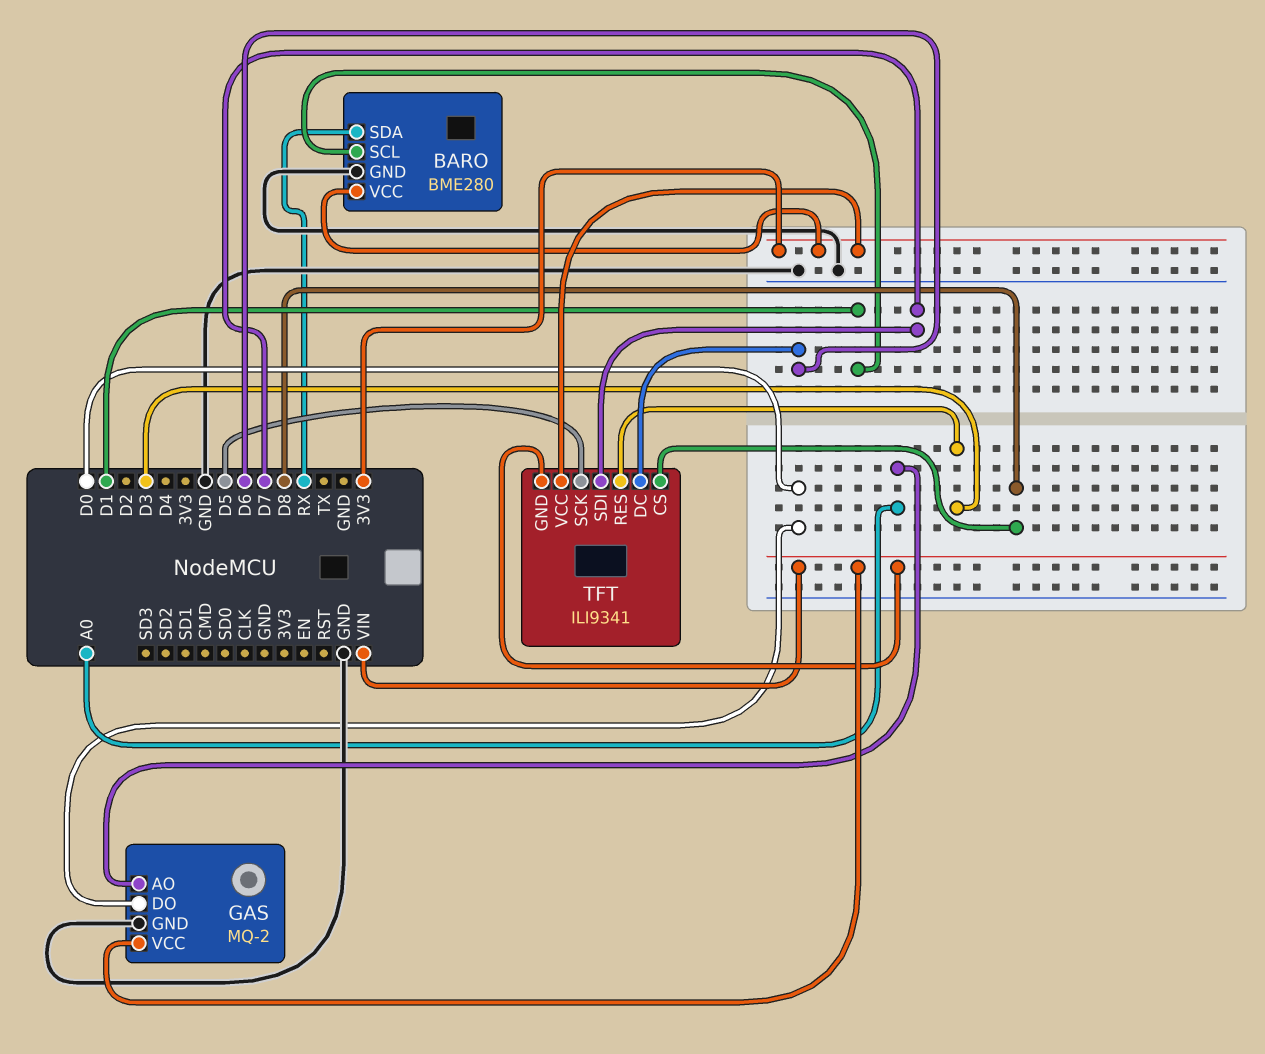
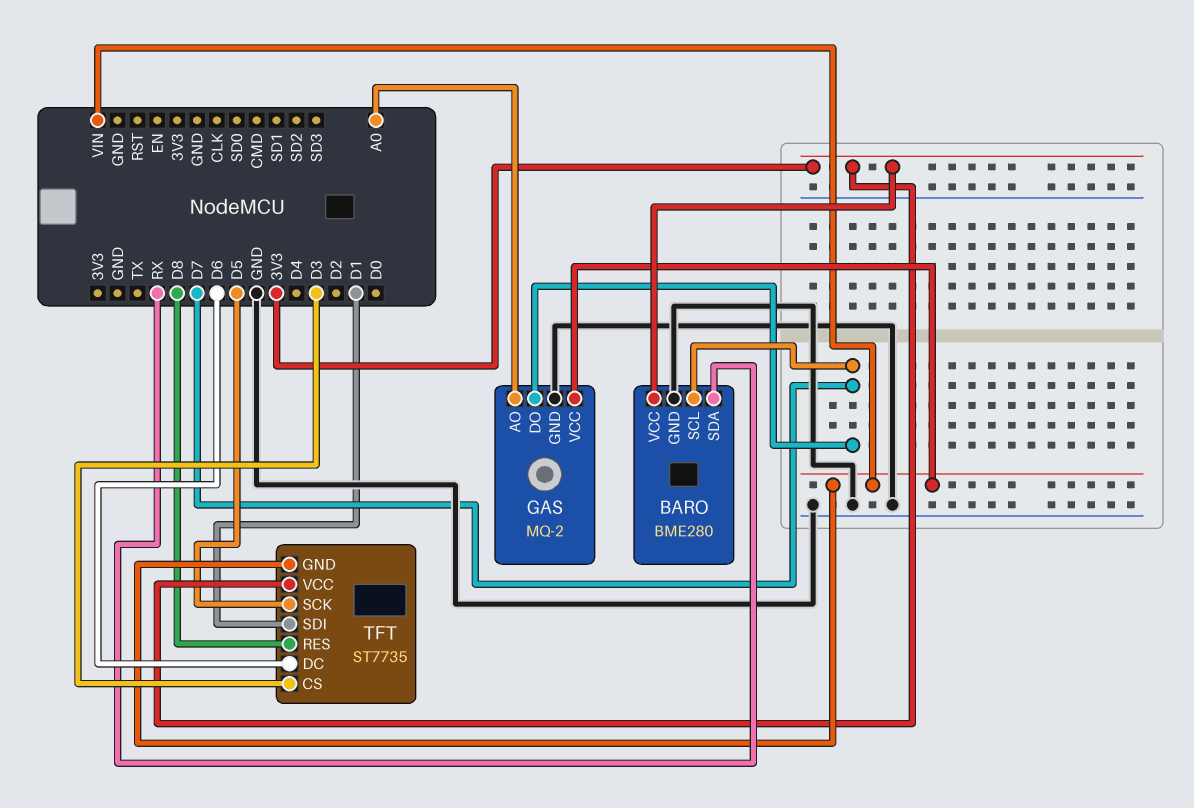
BARO pin SCL: D1 -> D7
GAS pin DO: D0 -> D7
TFT: ILI9341 -> ST7735
TFT pin CS: D8 -> D3
TFT pin RES: D3 -> D8
TFT pin SDI: D7 -> D1

